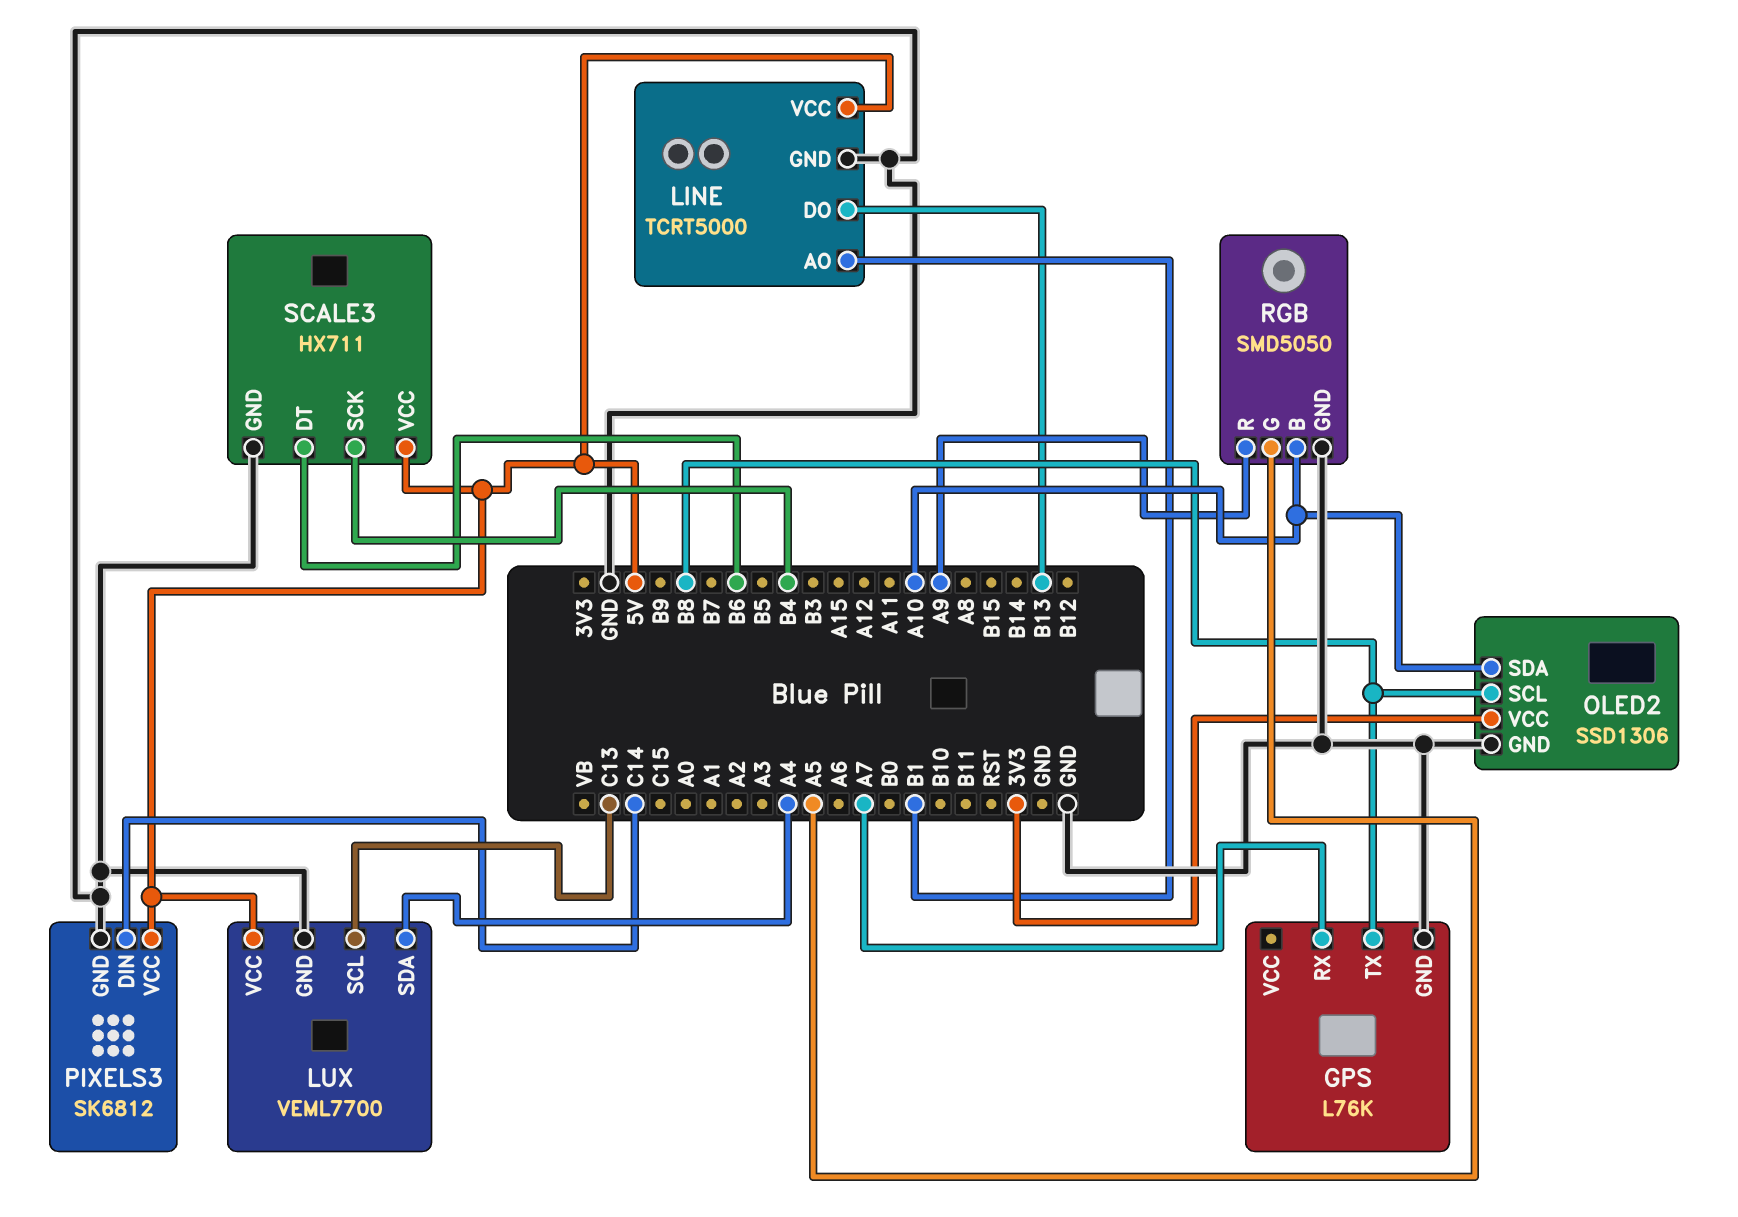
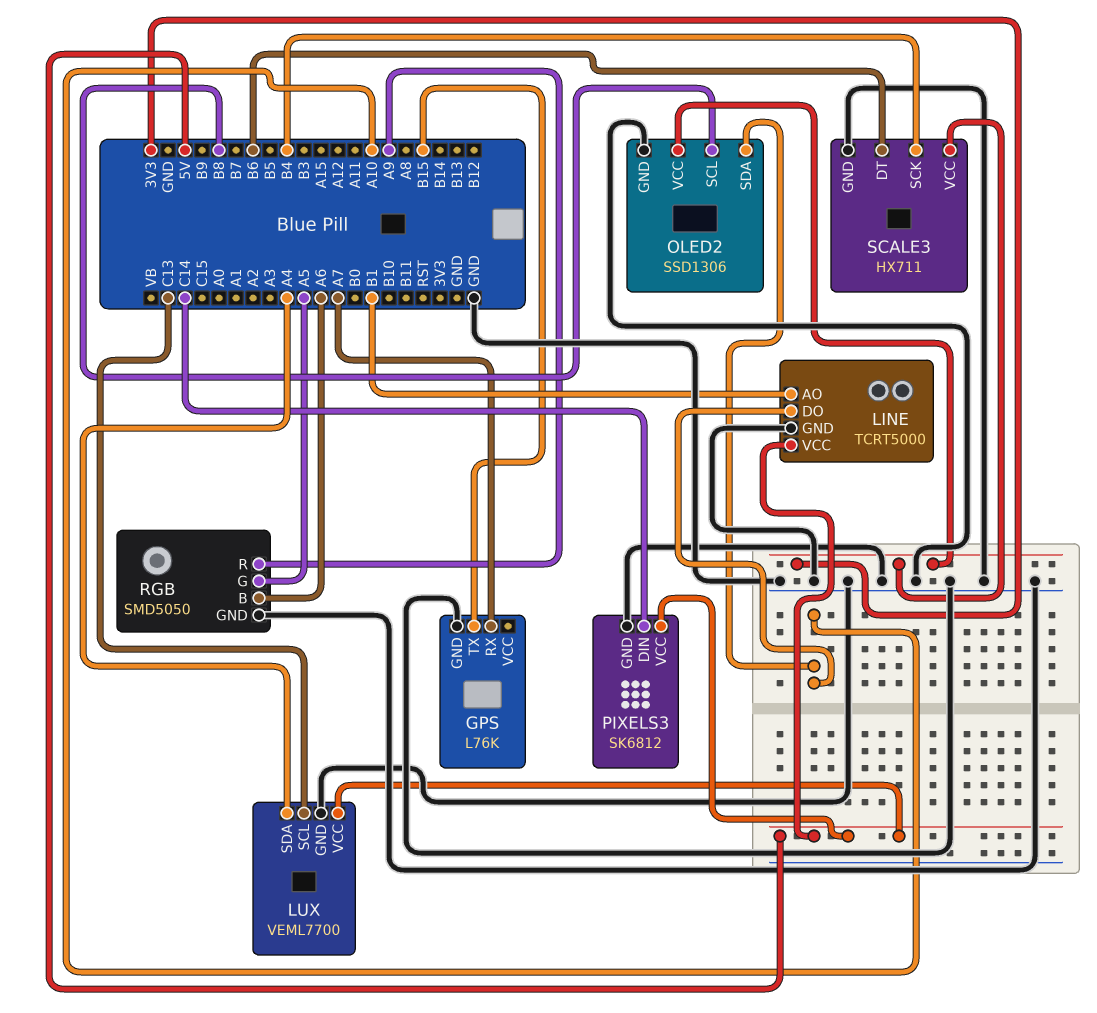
GPS pin TX: B8 -> B15
LINE pin DO: B13 -> A10
RGB pin B: A10 -> A6
SCALE3 pin VCC: 5V -> 3V3

